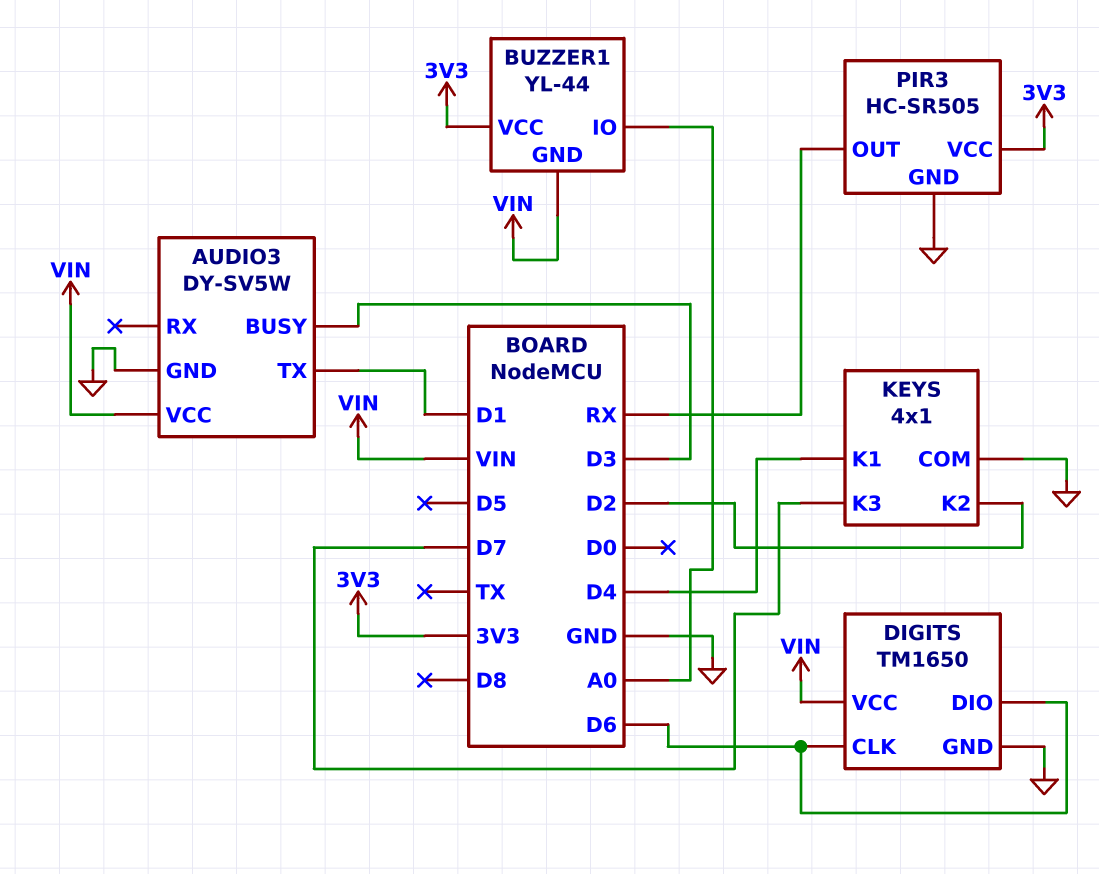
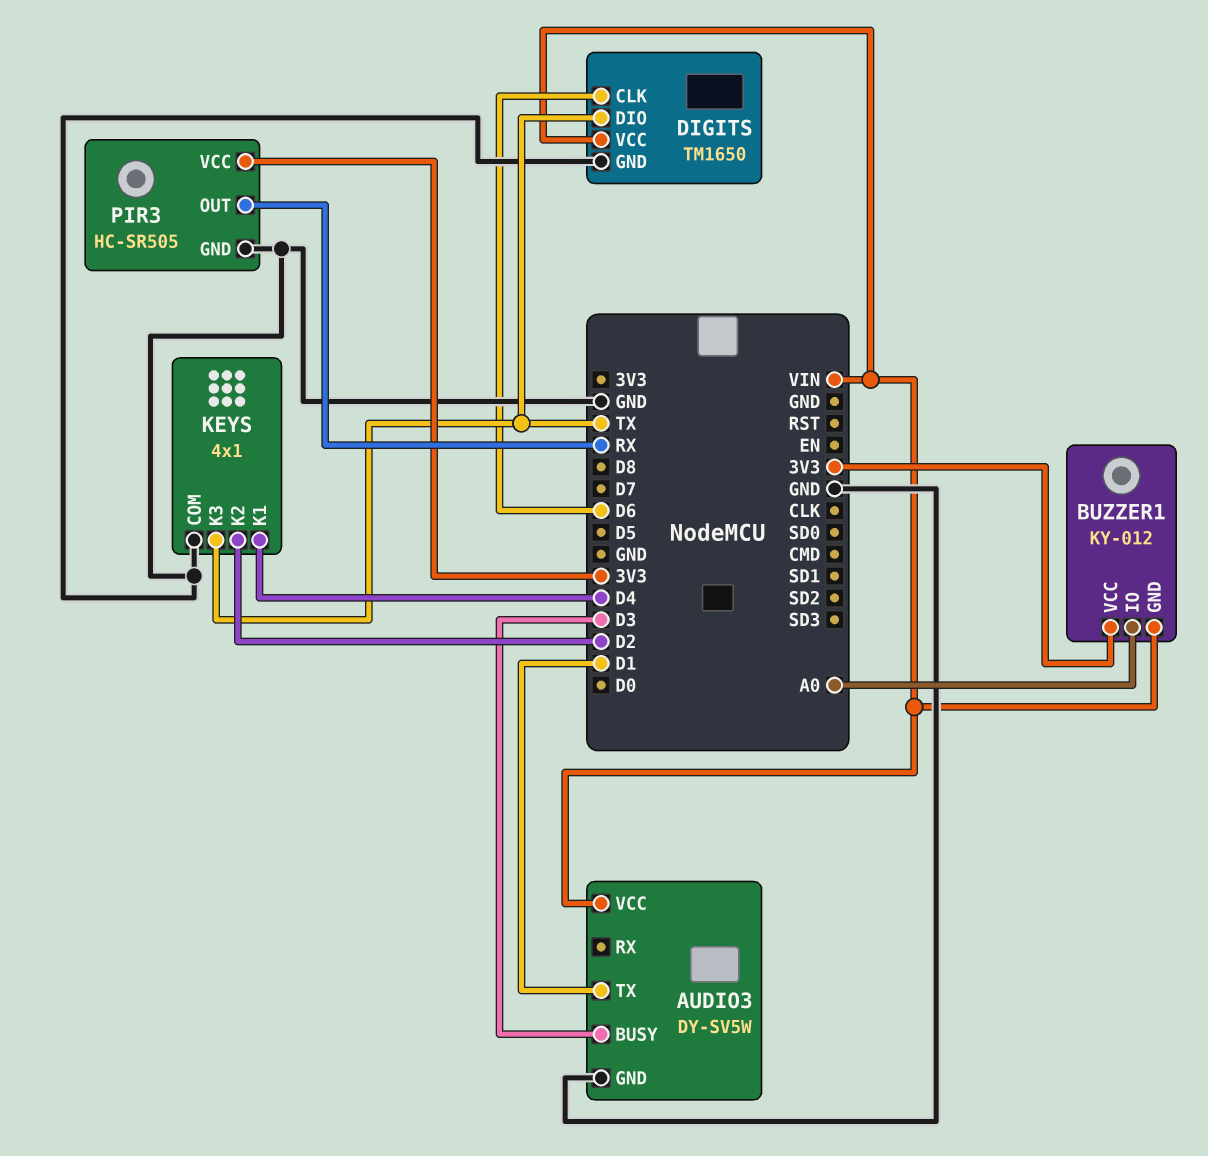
BUZZER1: YL-44 -> KY-012
DIGITS pin DIO: D6 -> TX
KEYS pin K3: D7 -> TX

